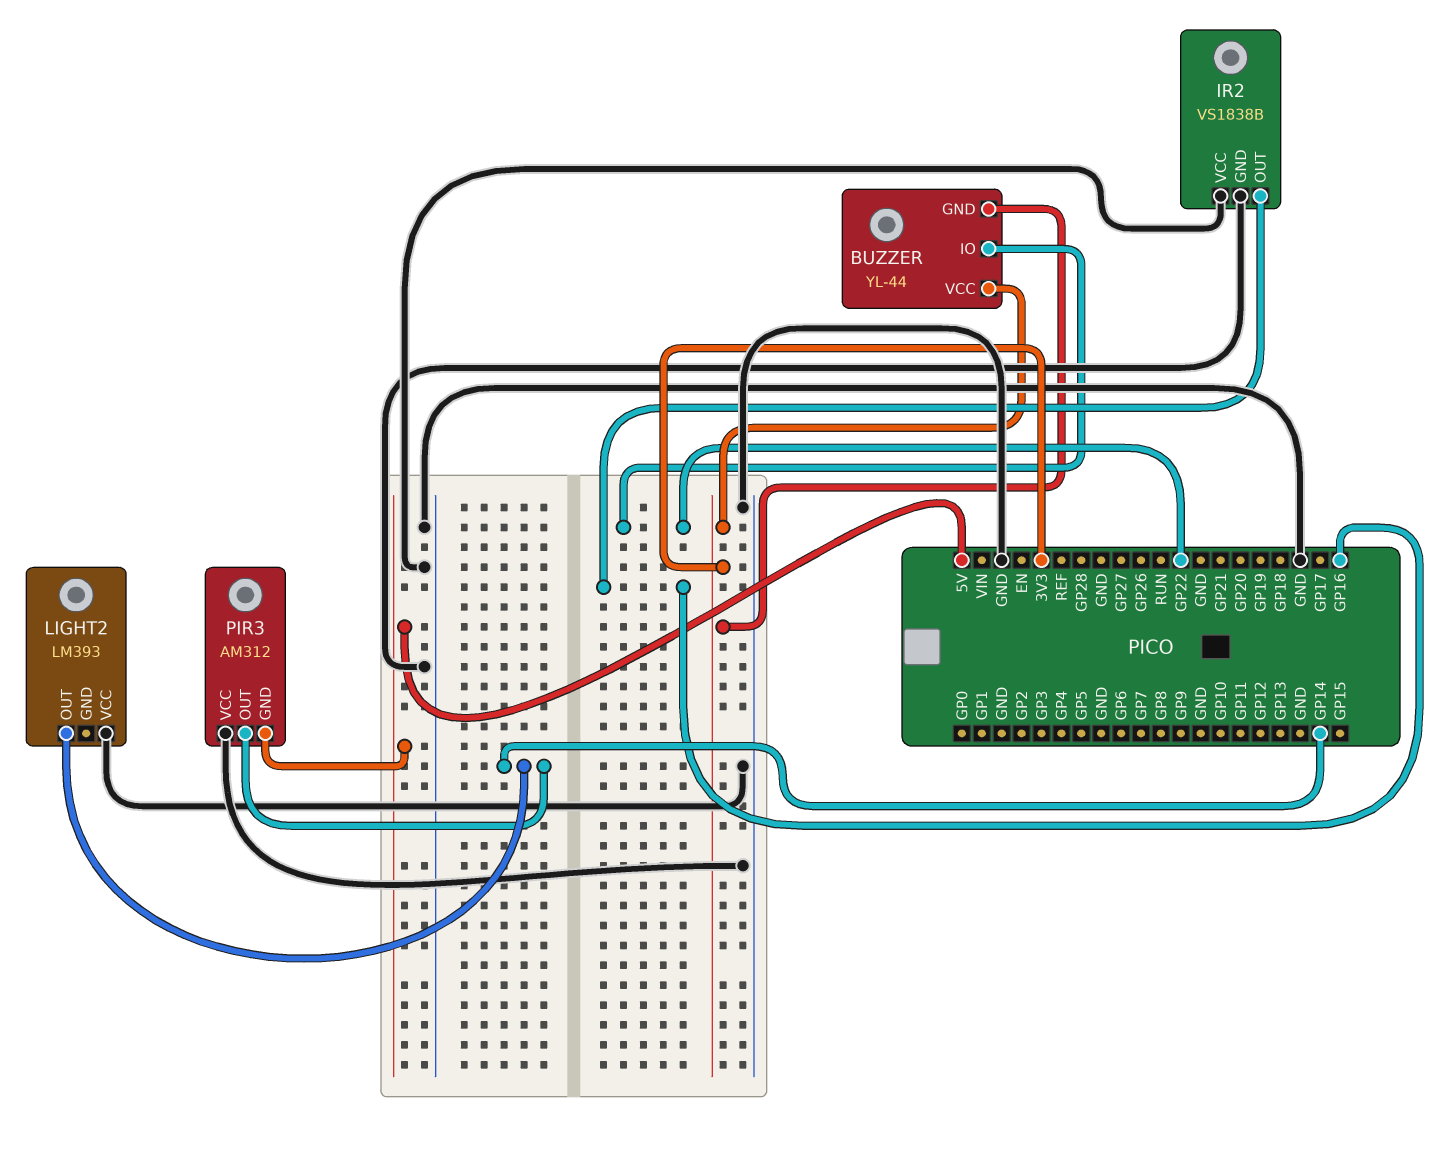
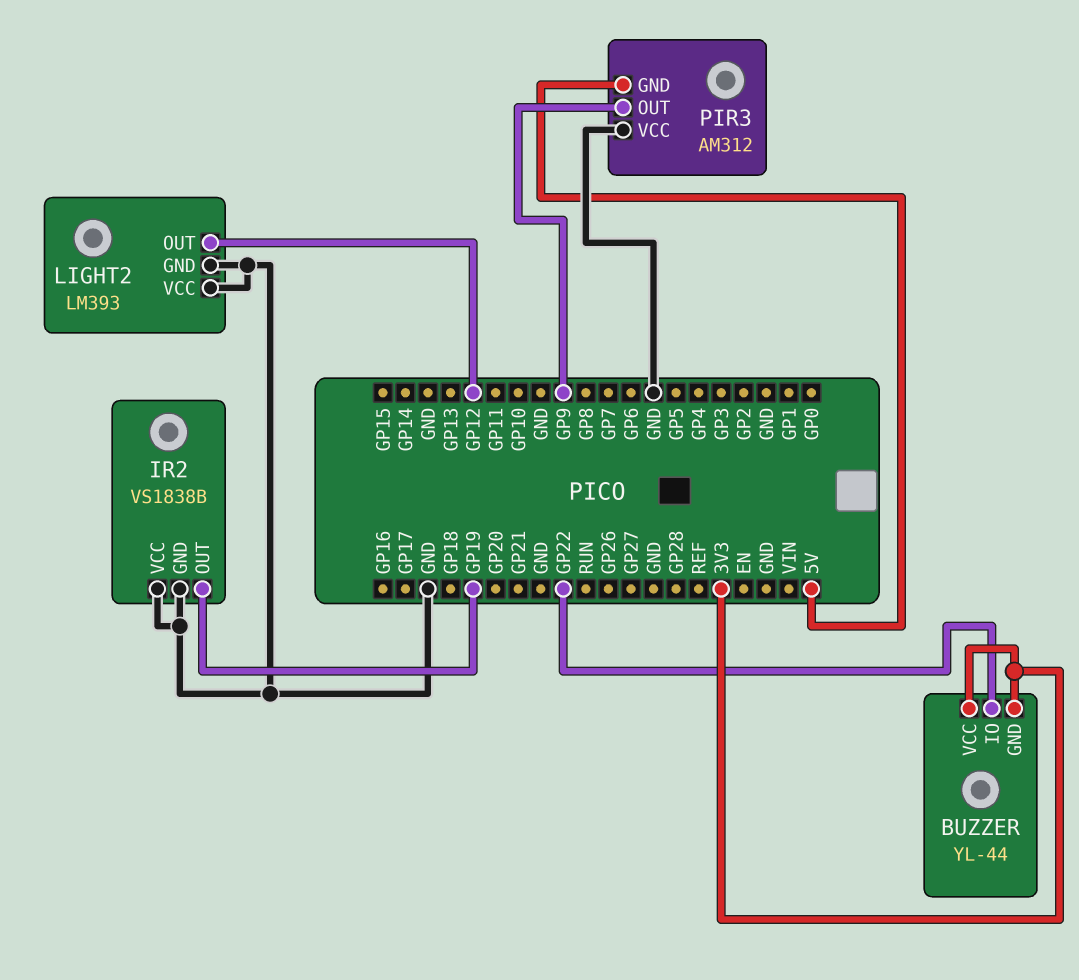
IR2 pin OUT: GP16 -> GP19
LIGHT2 pin GND: none -> GND
LIGHT2 pin OUT: GP14 -> GP12
PIR3 pin OUT: GP14 -> GP9

